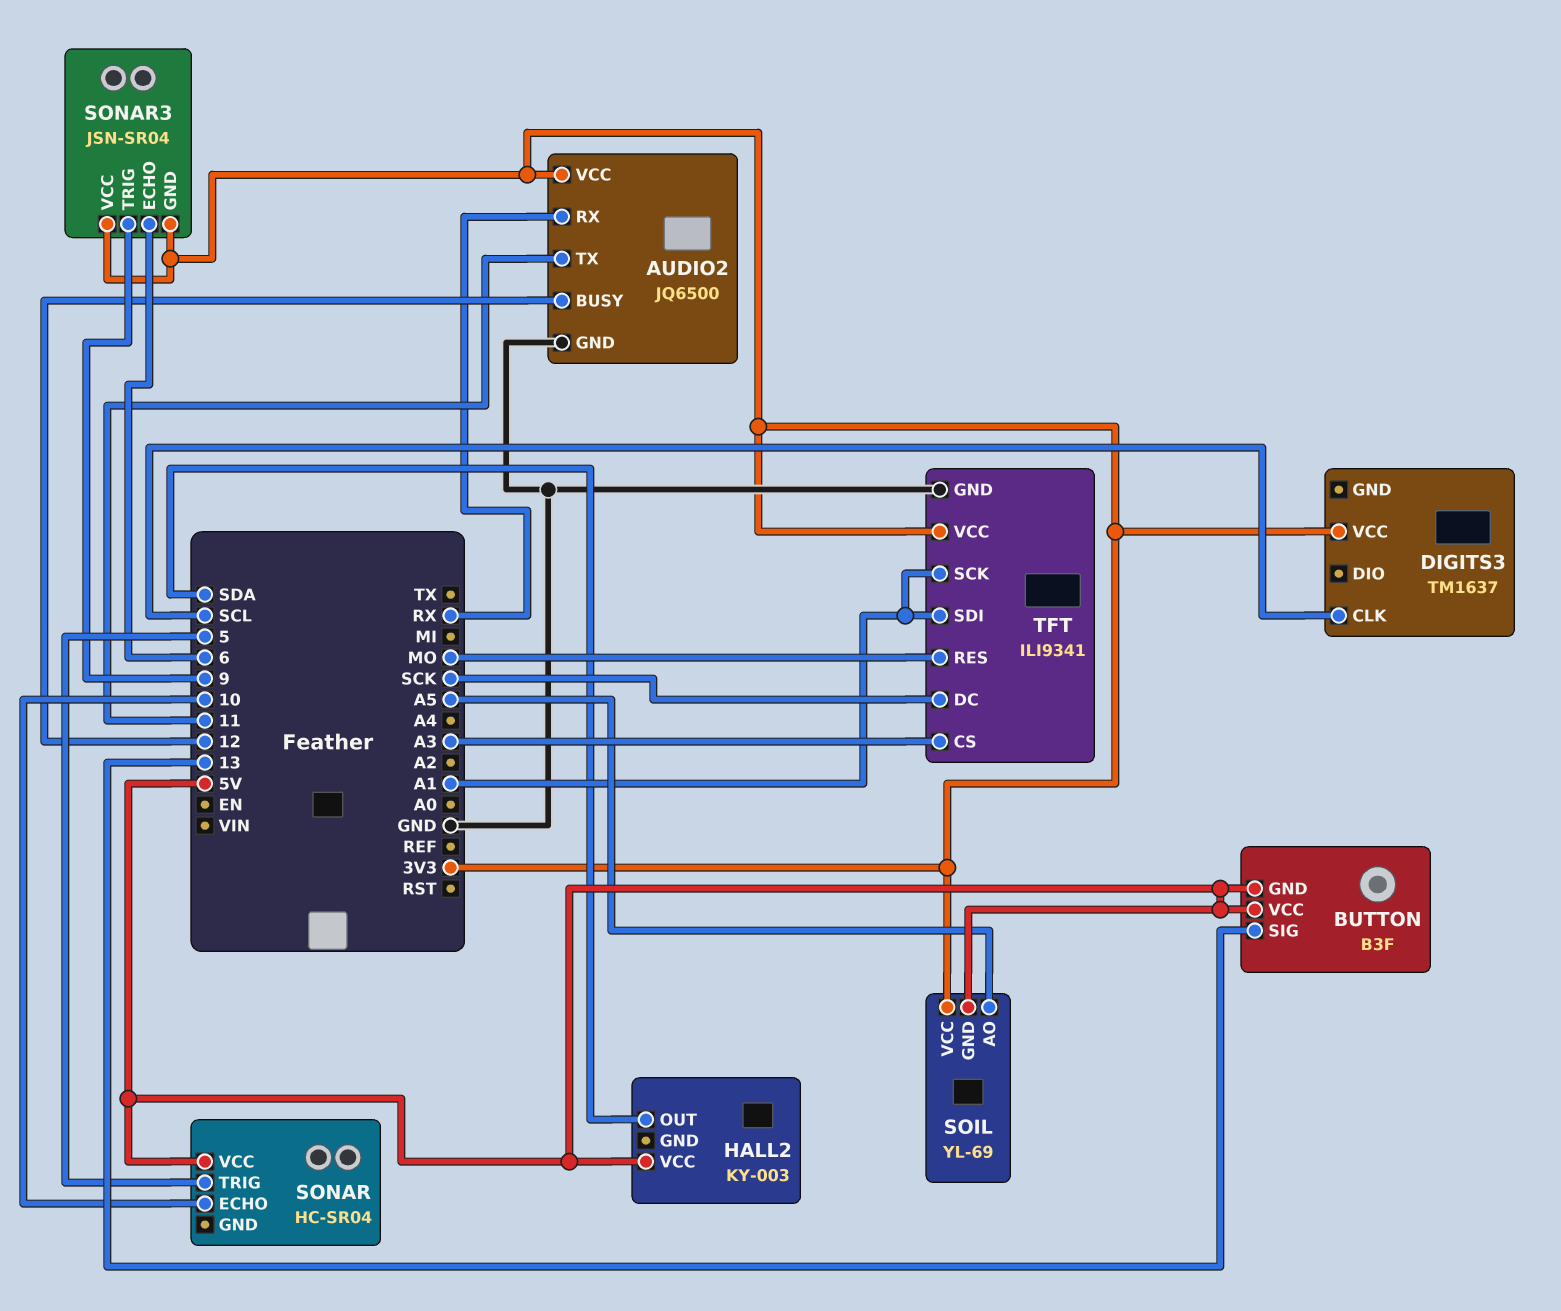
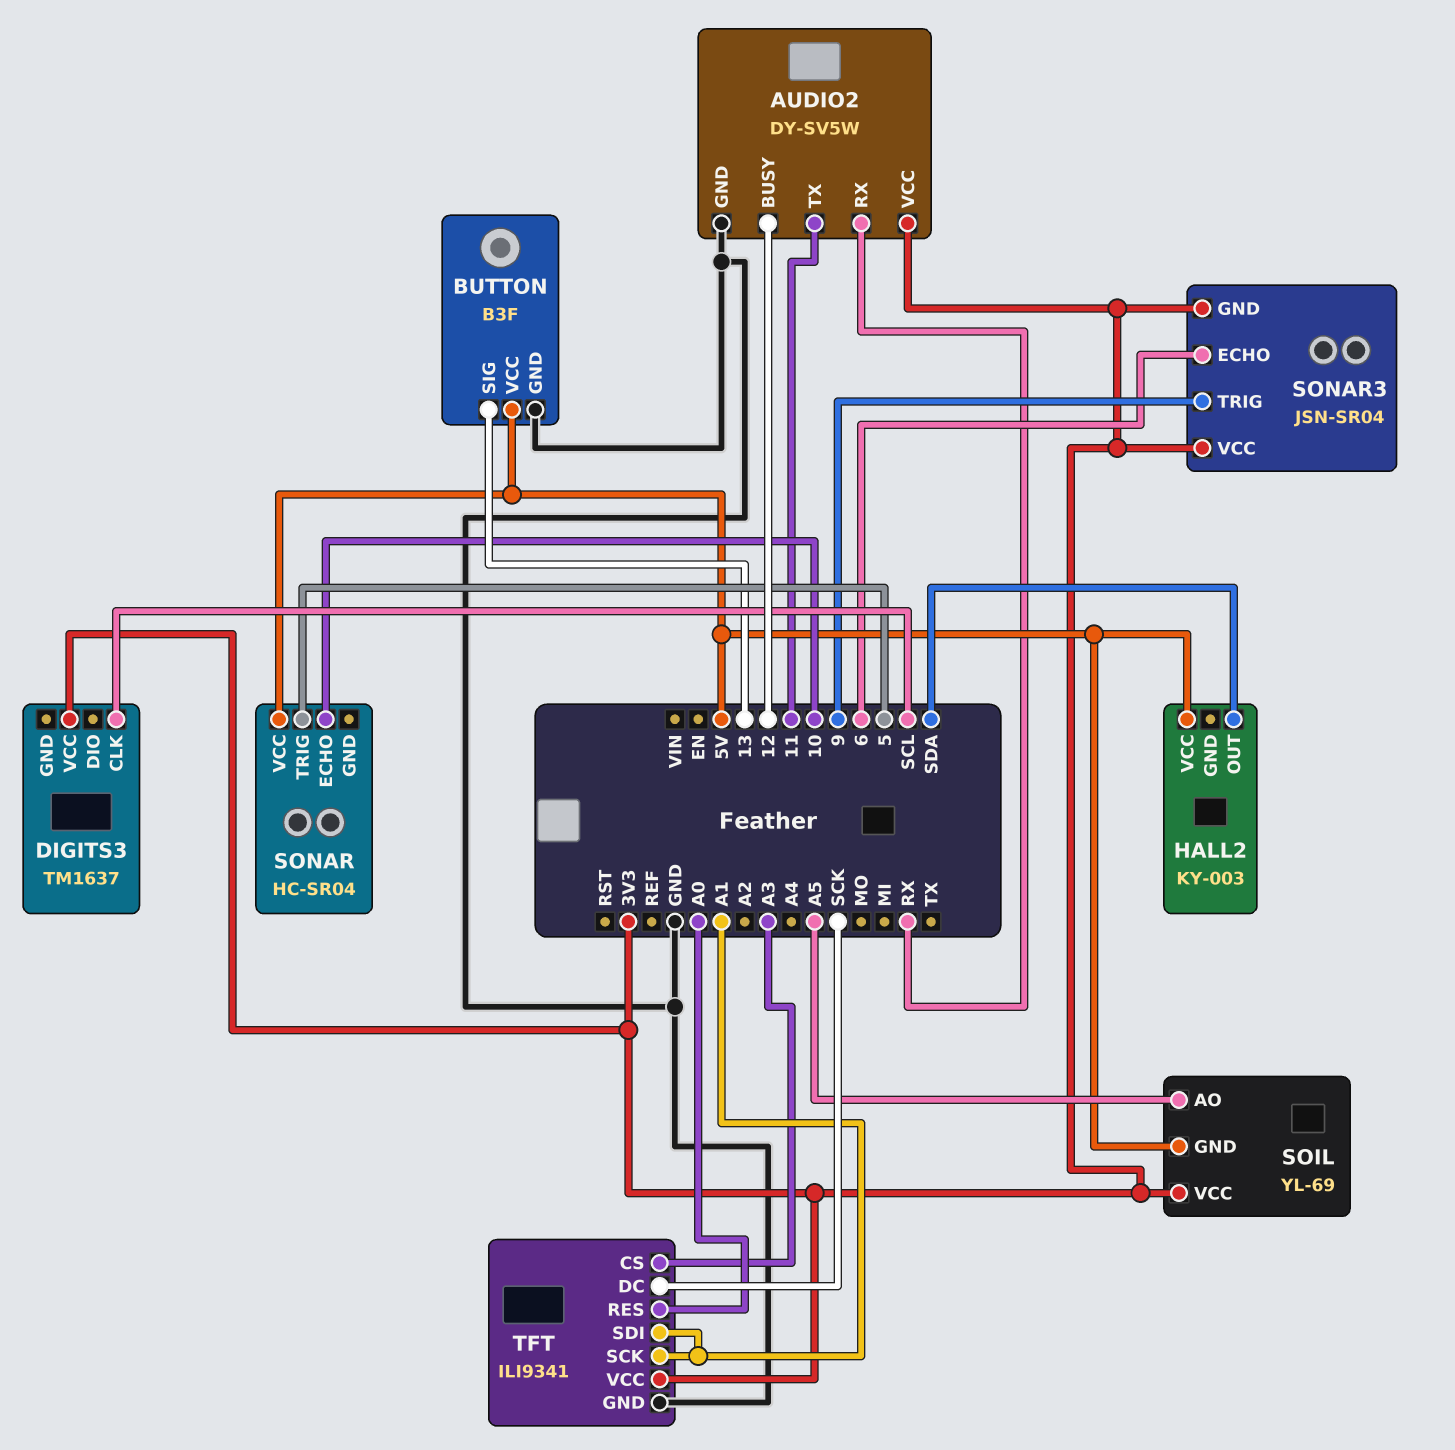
AUDIO2: JQ6500 -> DY-SV5W
BUTTON pin GND: 5V -> GND
TFT pin RES: MO -> A0

